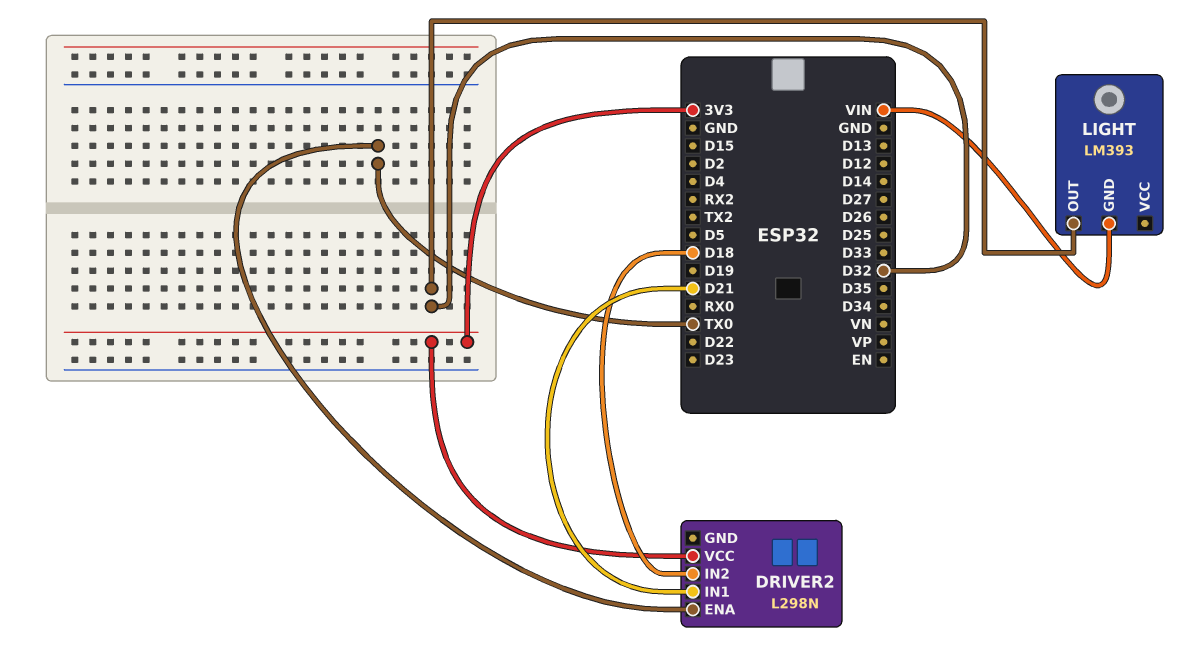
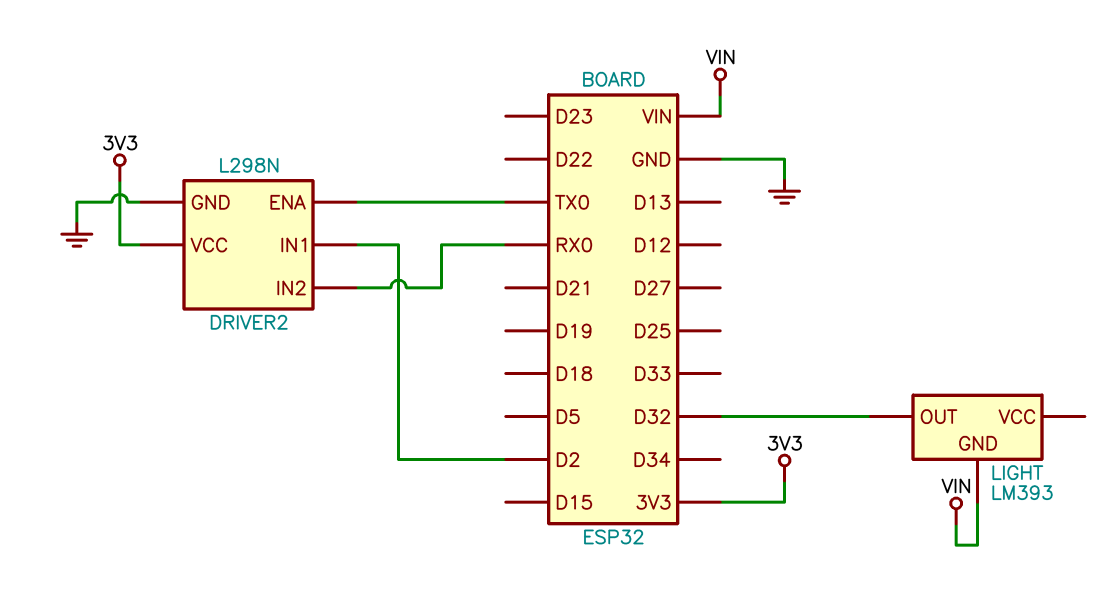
DRIVER2 pin GND: none -> GND
DRIVER2 pin IN1: D21 -> D2
DRIVER2 pin IN2: D18 -> RX0

